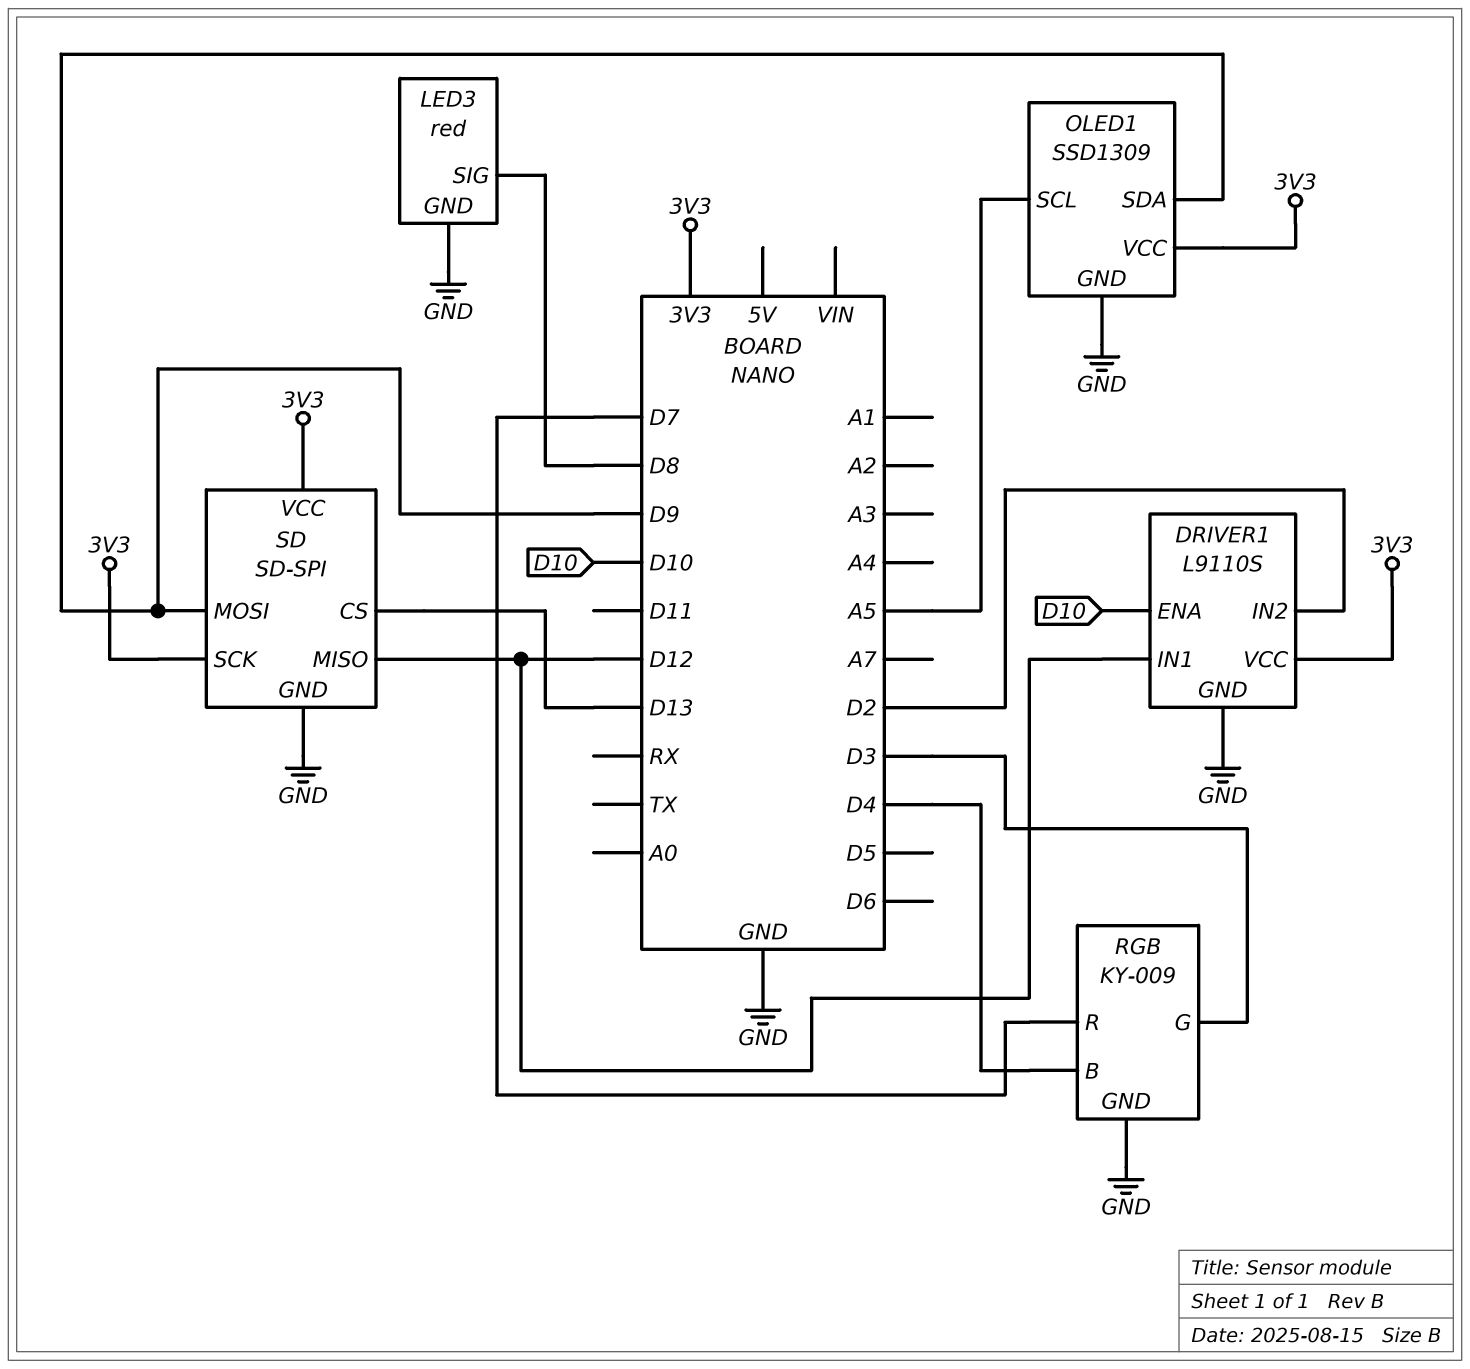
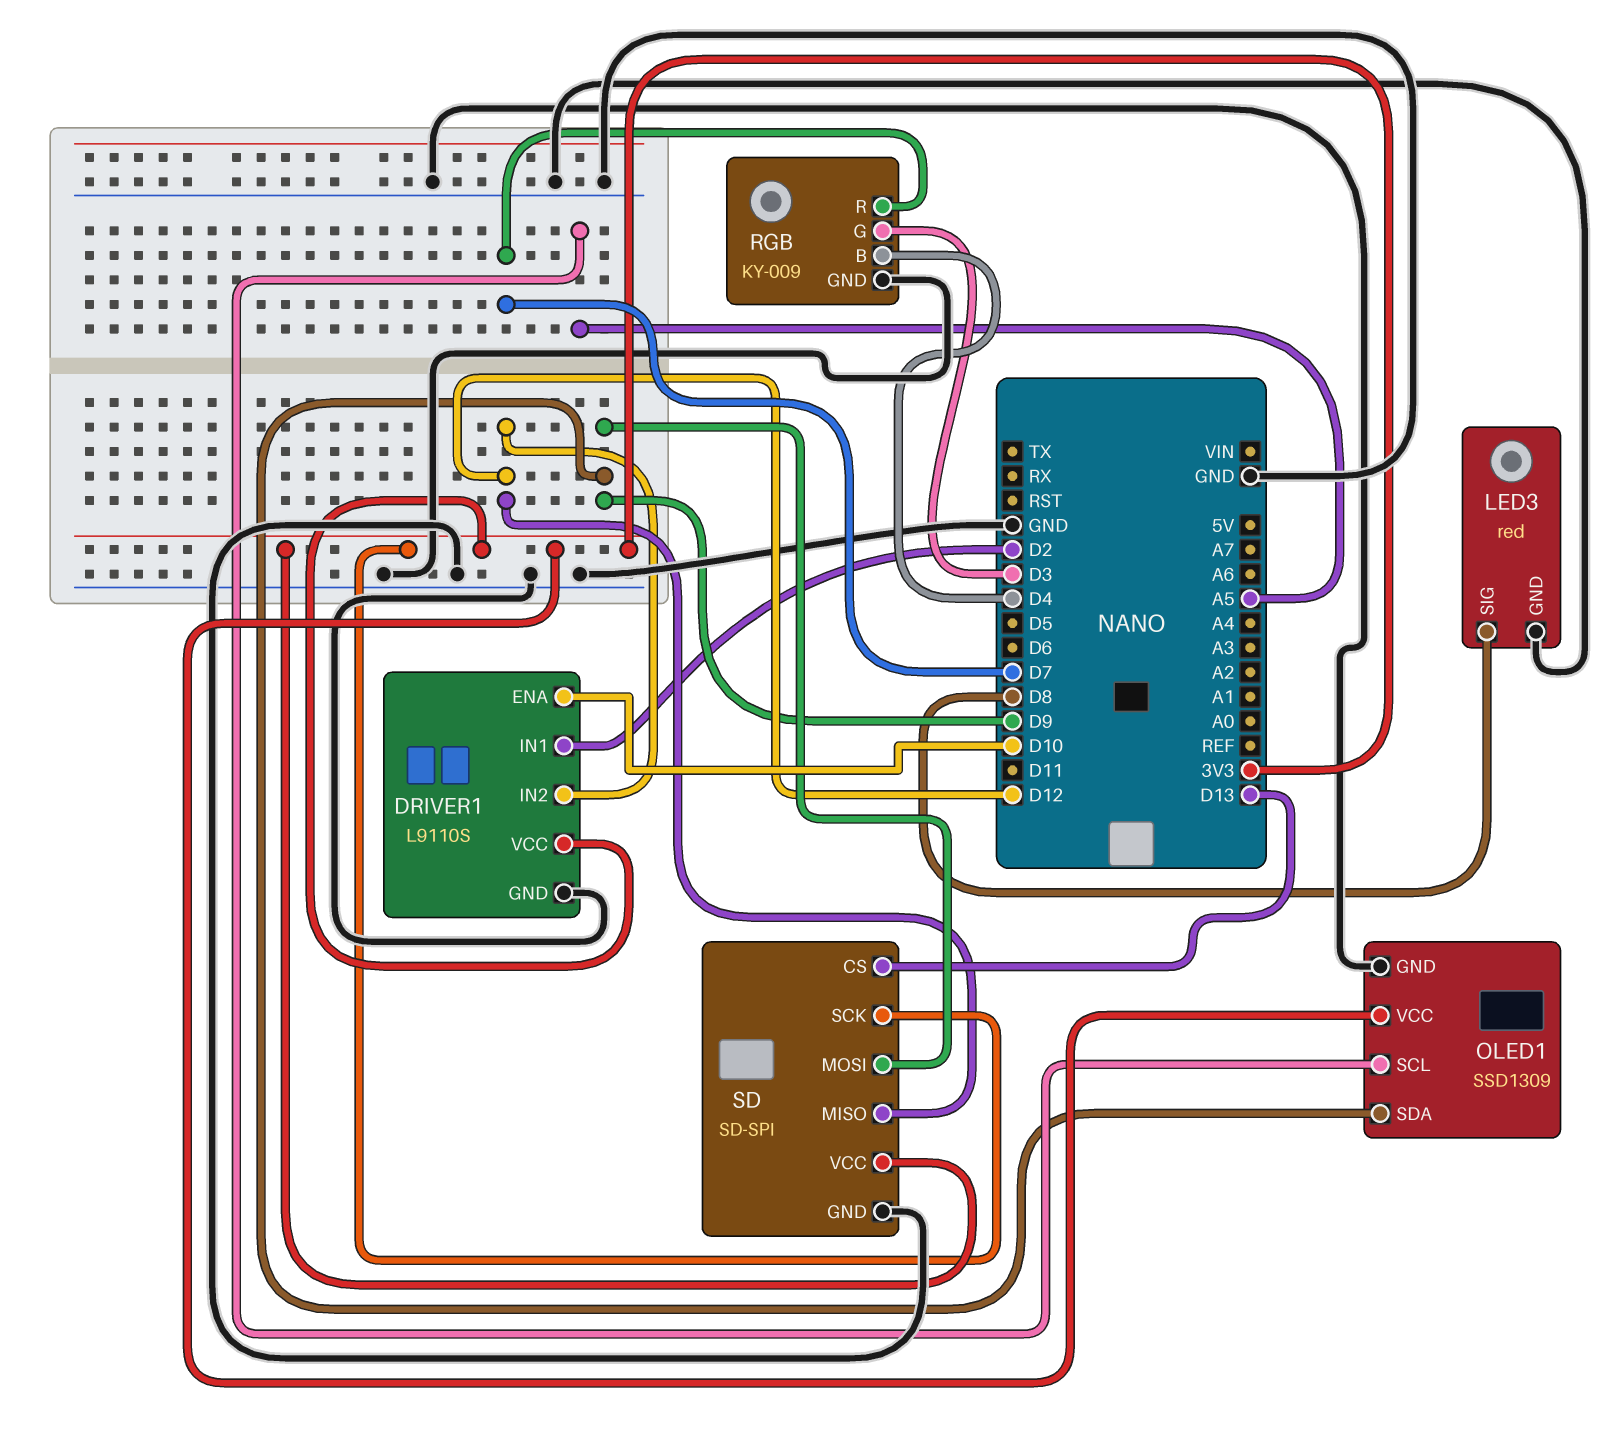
DRIVER1 pin IN1: D12 -> D2
DRIVER1 pin IN2: D2 -> D12

